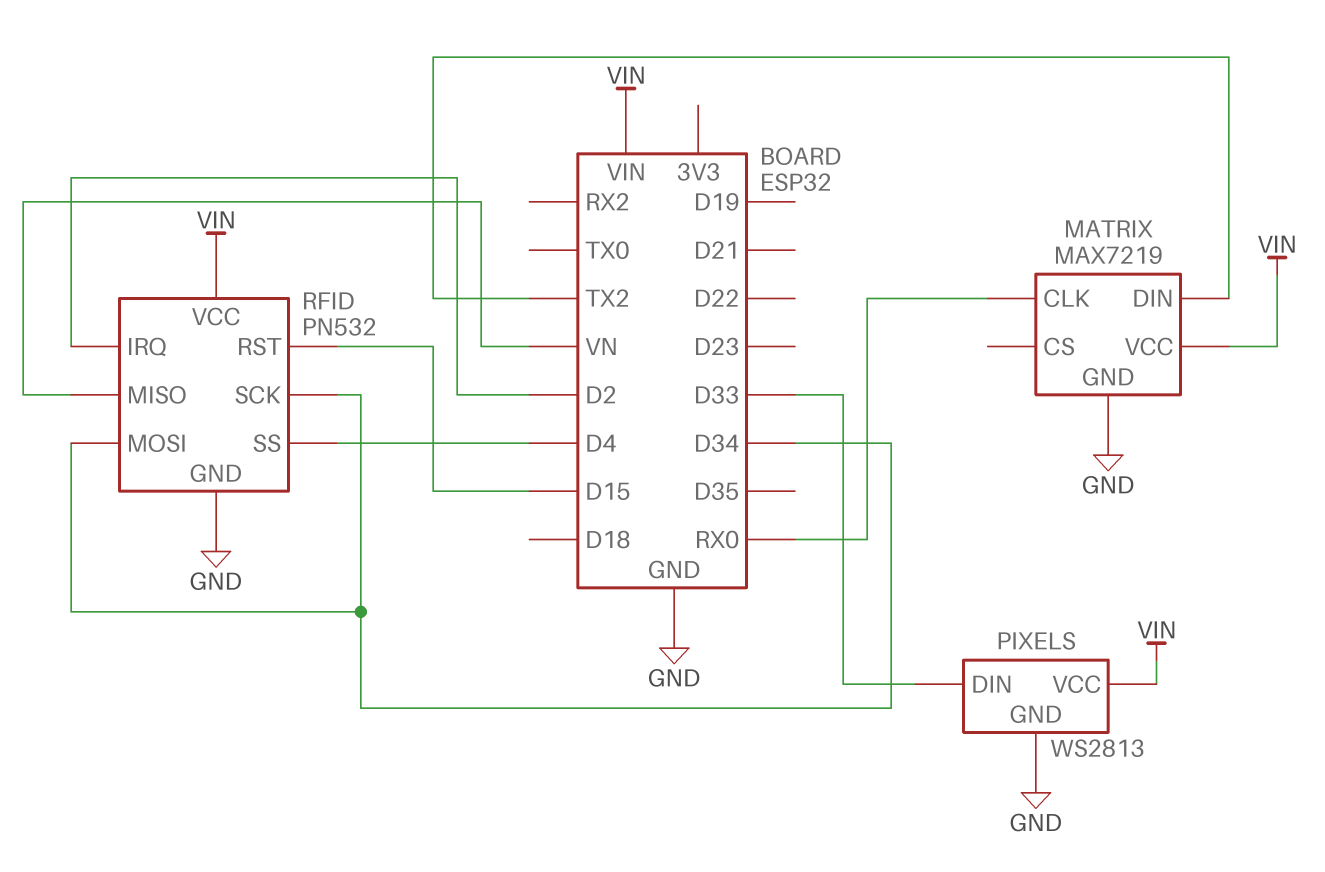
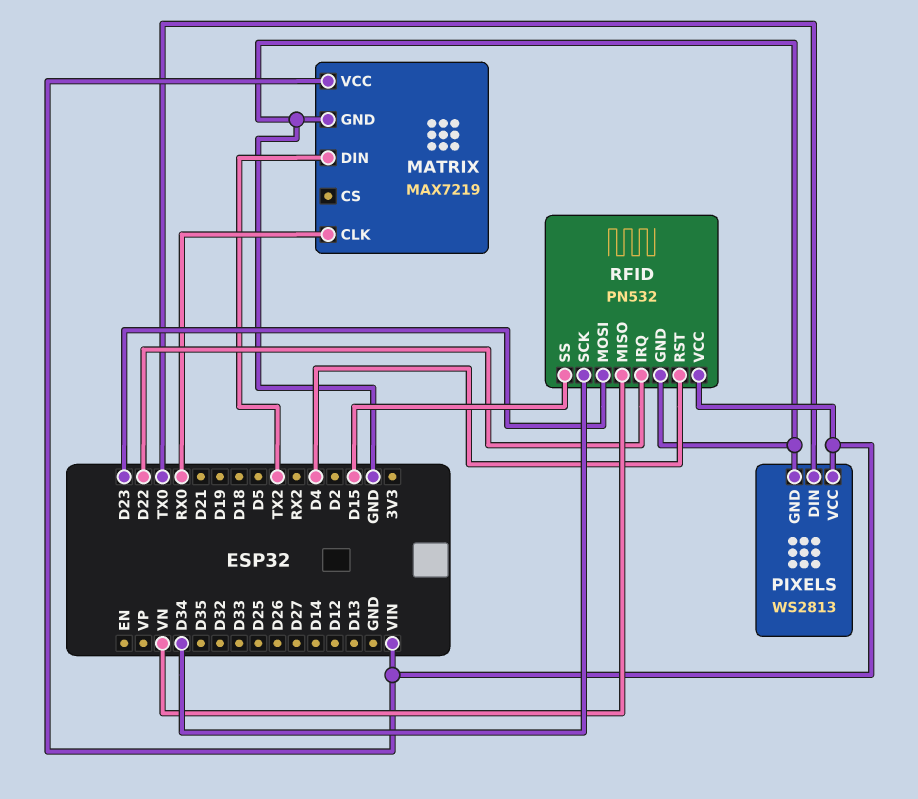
PIXELS pin DIN: D33 -> TX0
RFID pin IRQ: D2 -> D22
RFID pin MOSI: D34 -> D23
RFID pin RST: D15 -> D4
RFID pin SS: D4 -> D15

